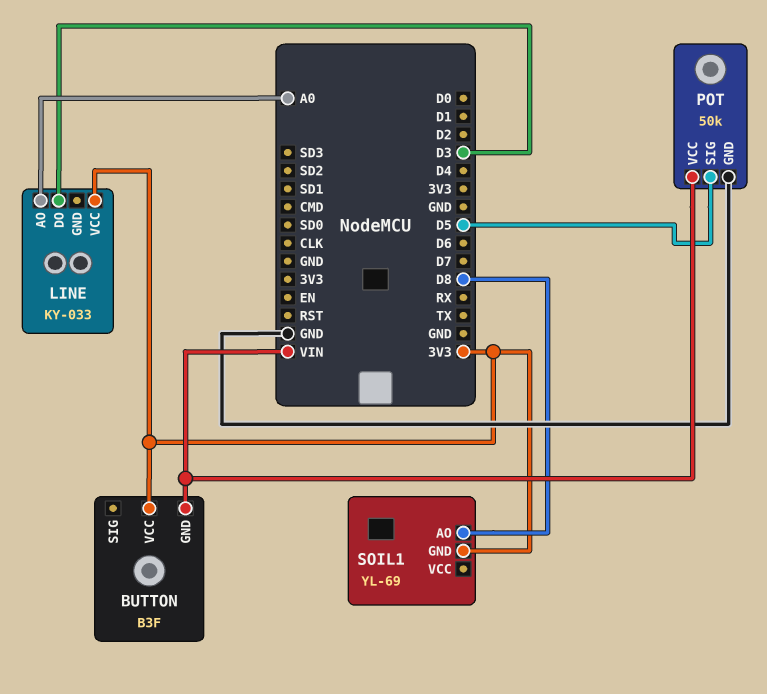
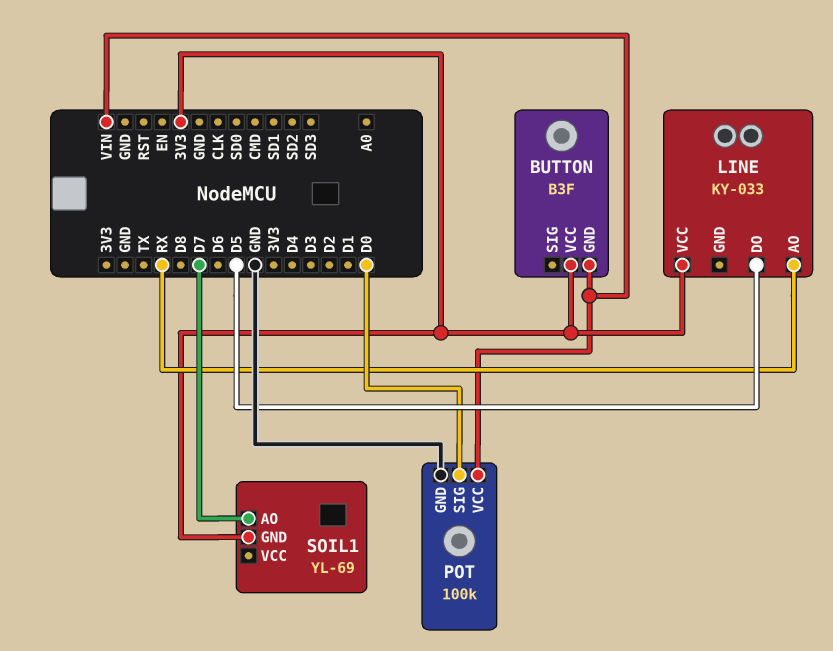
LINE pin AO: A0 -> RX
LINE pin DO: D3 -> D5
POT: 50k -> 100k
POT pin SIG: D5 -> D0
SOIL1 pin AO: D8 -> D7

